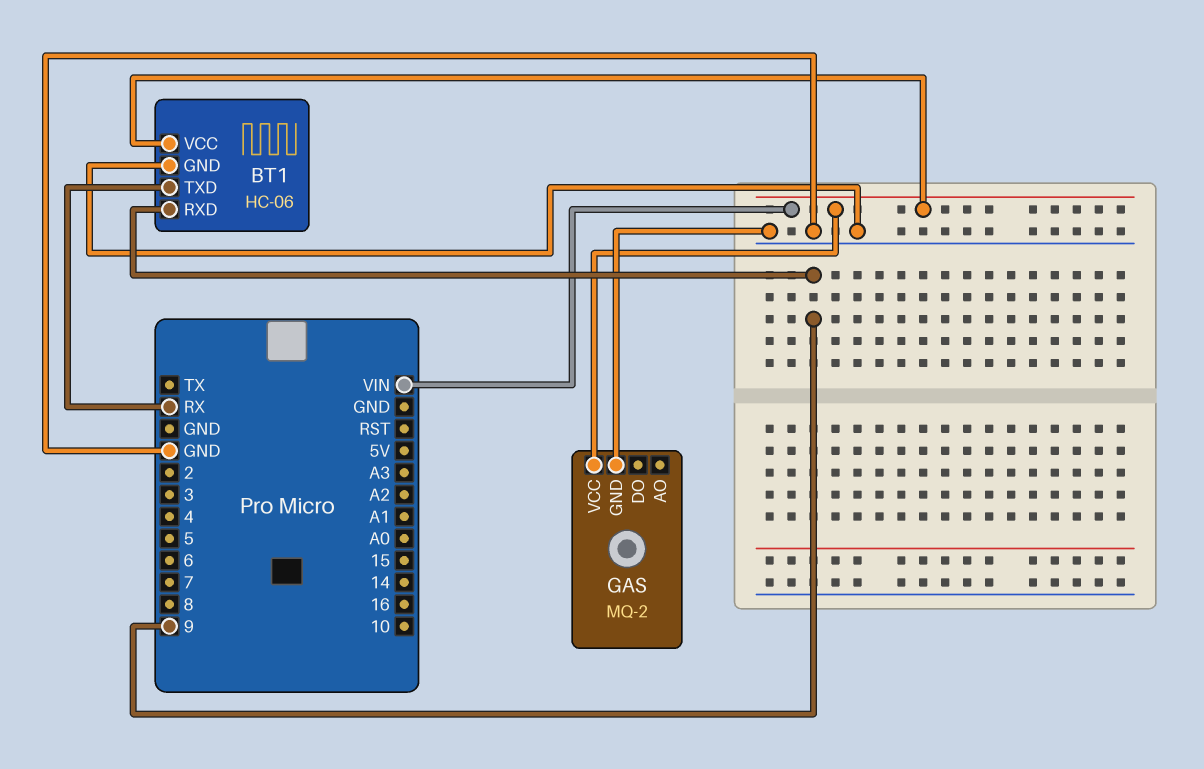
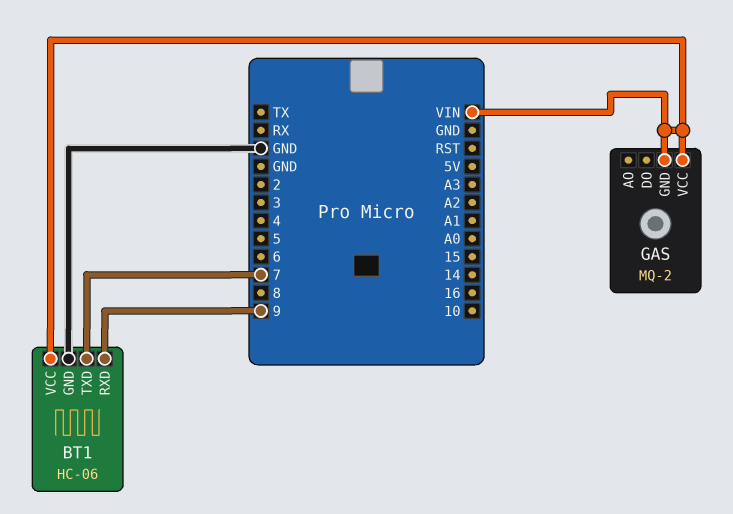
BT1 pin TXD: RX -> 7
GAS pin GND: GND -> VIN

